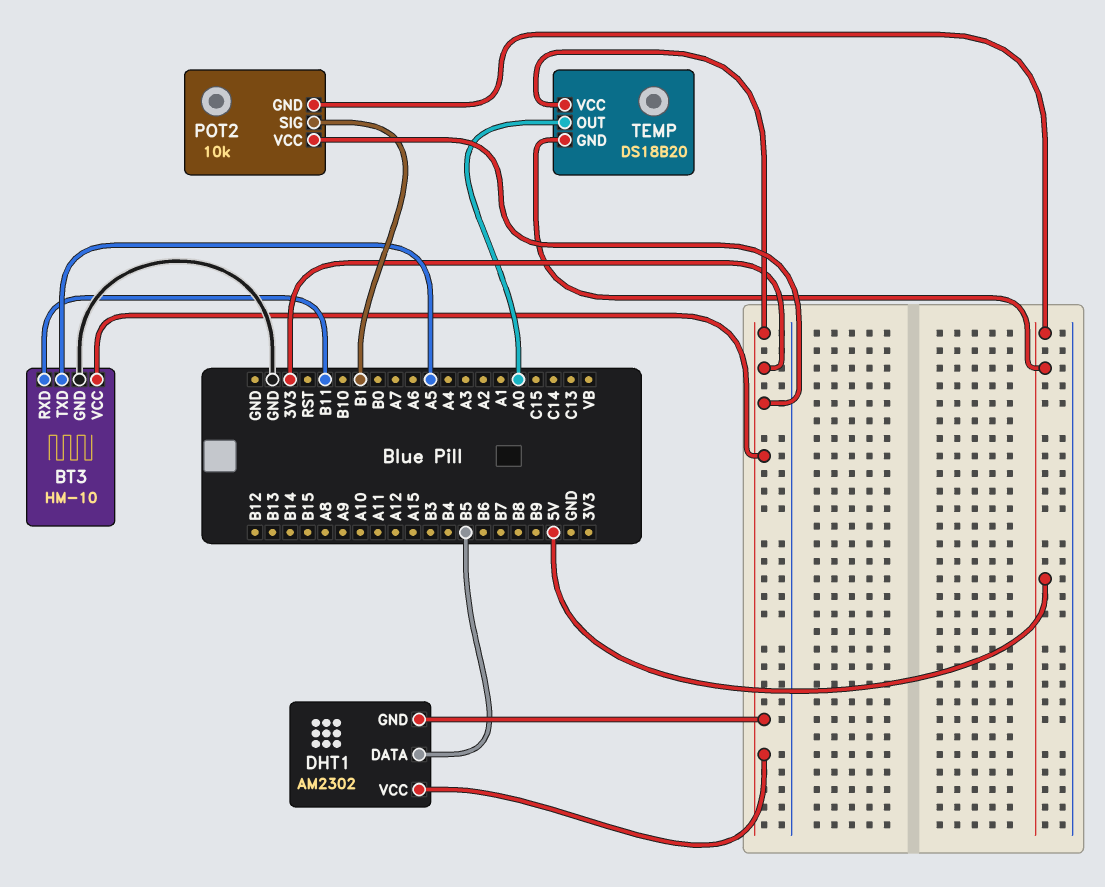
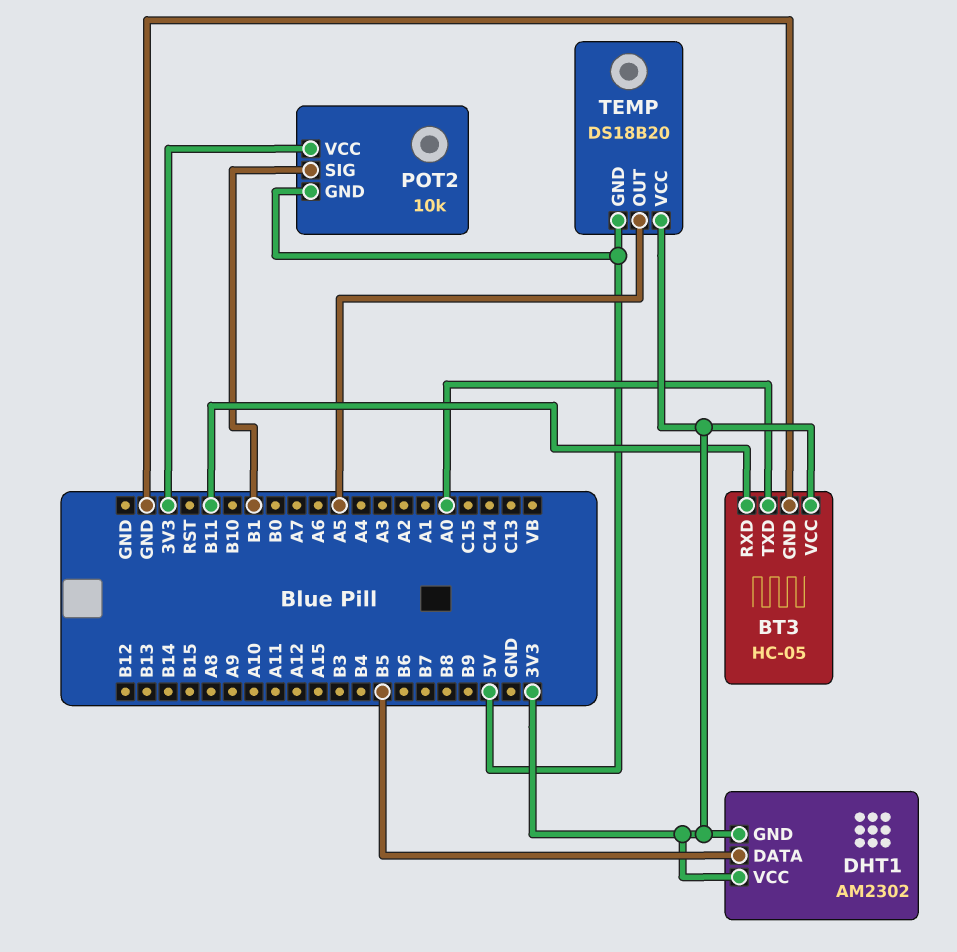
BT3: HM-10 -> HC-05
BT3 pin TXD: A5 -> A0
TEMP pin OUT: A0 -> A5

